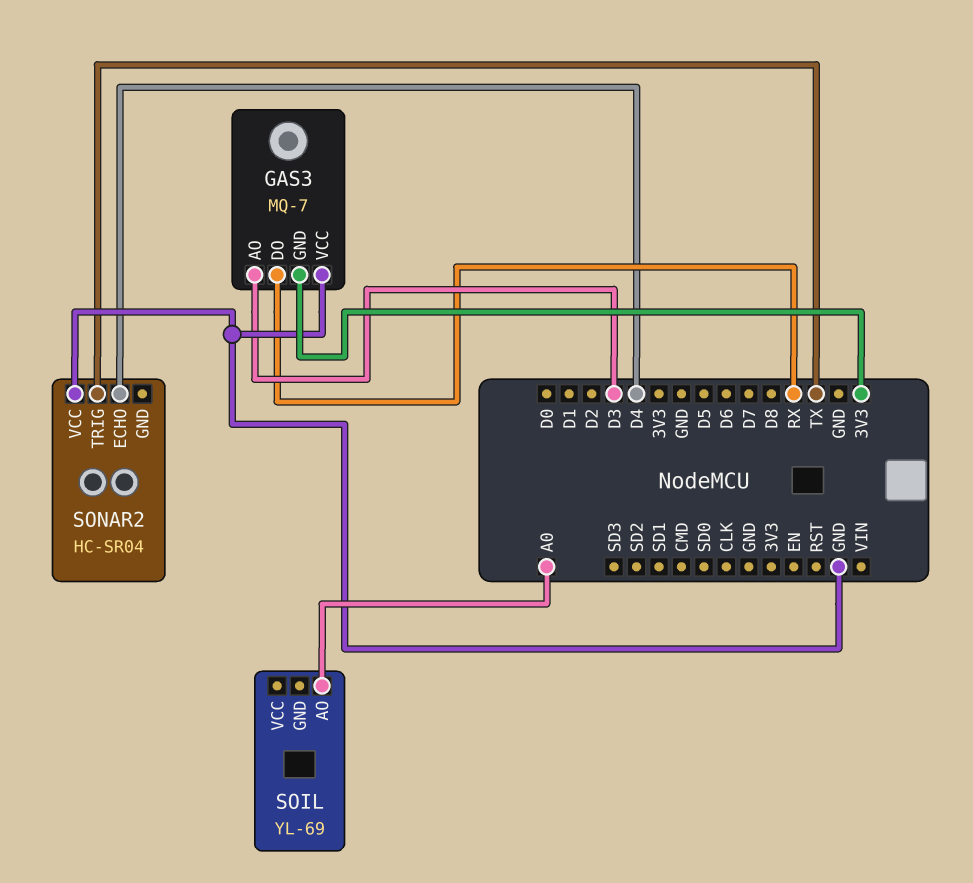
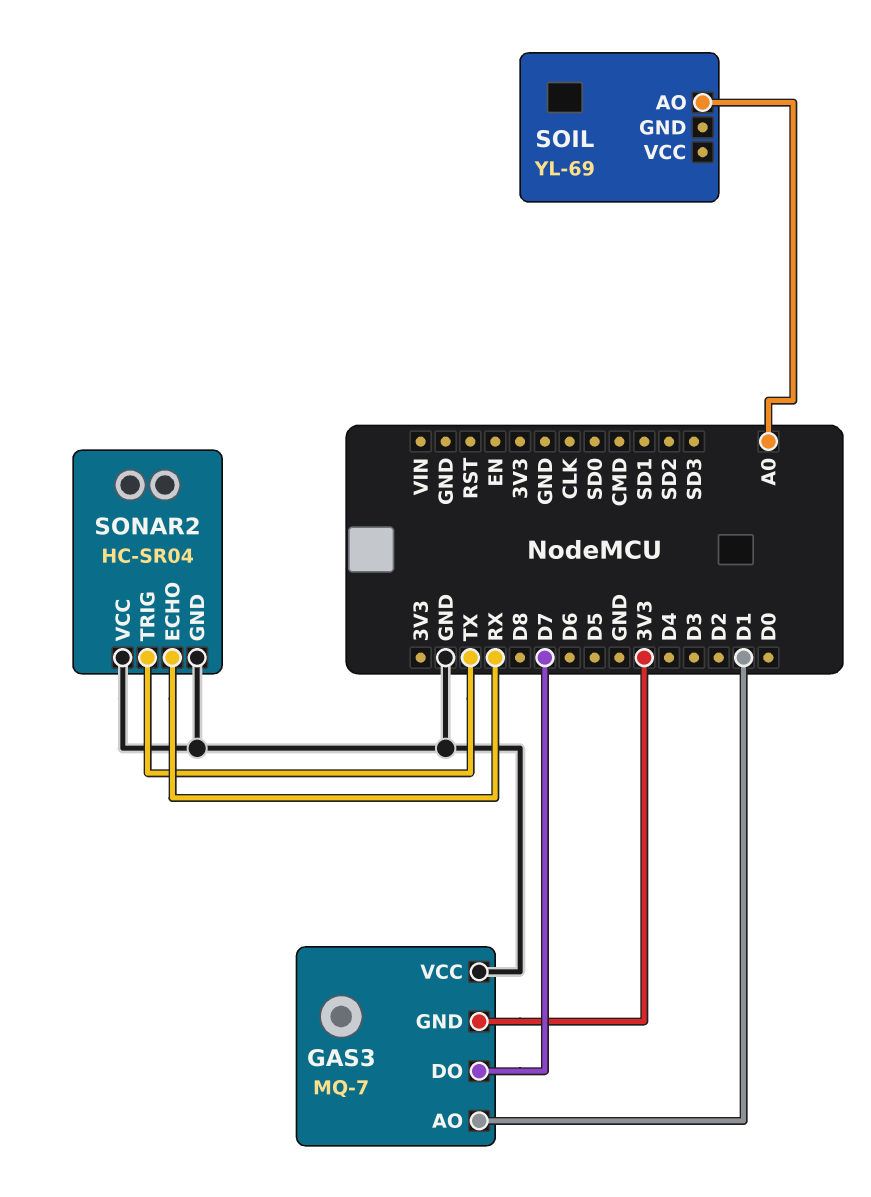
GAS3 pin AO: D3 -> D1
GAS3 pin DO: RX -> D7
SONAR2 pin ECHO: D4 -> RX
SONAR2 pin GND: none -> GND

